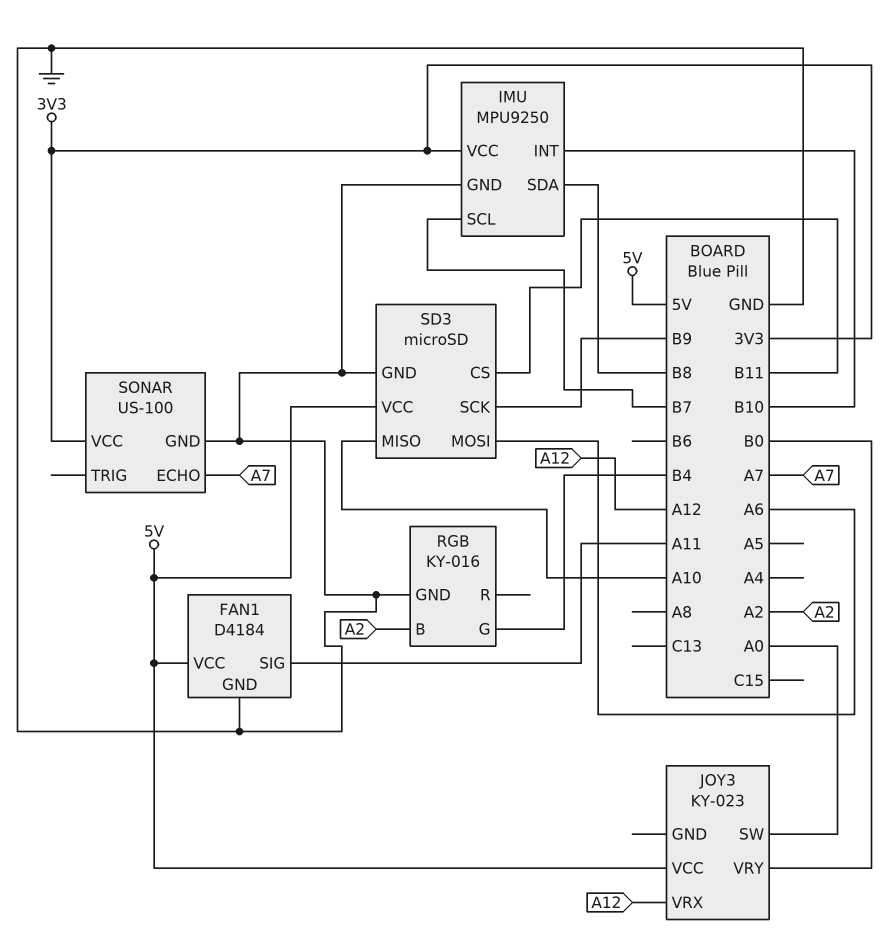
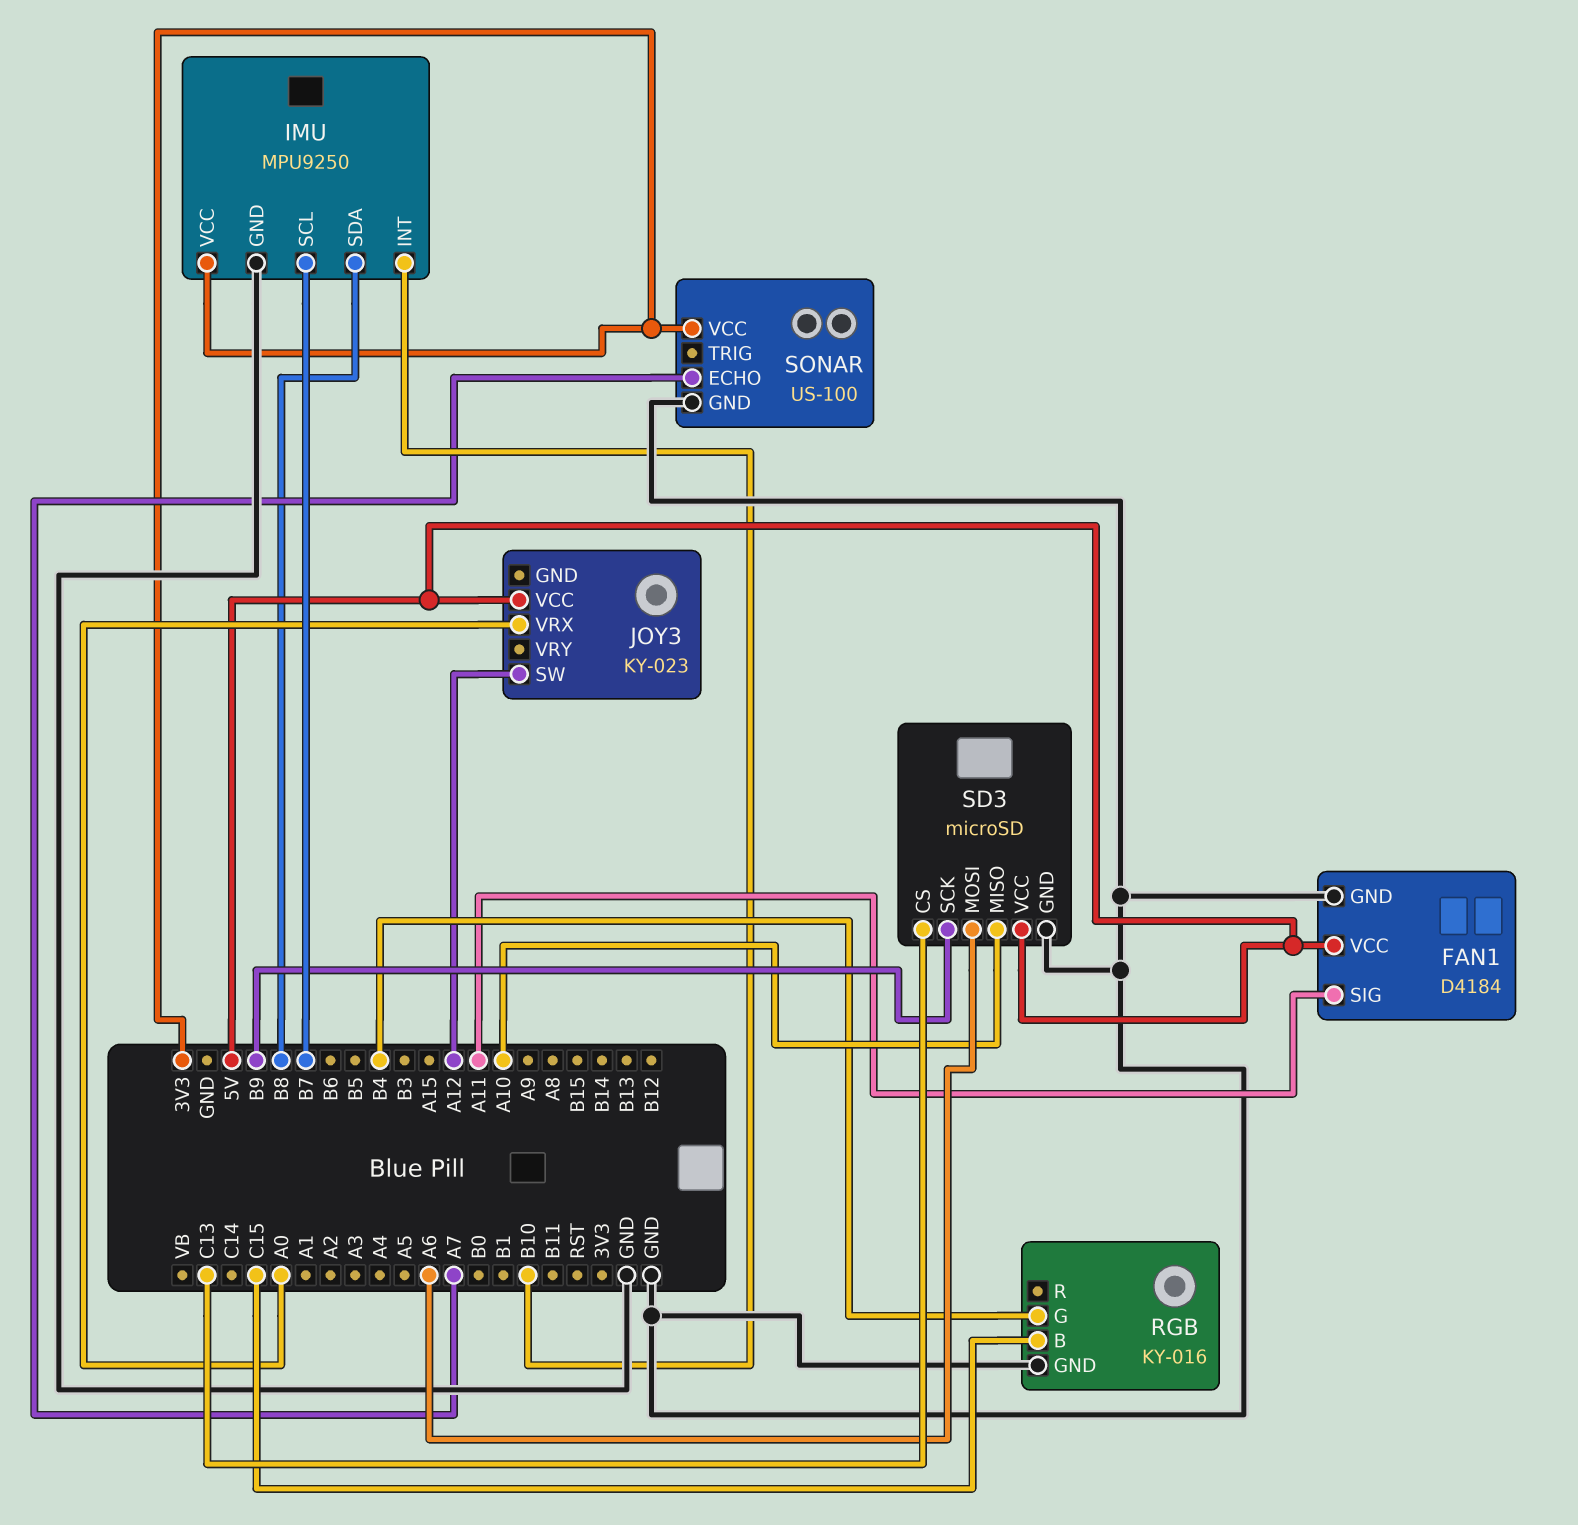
JOY3 pin SW: A0 -> A12
JOY3 pin VRX: A12 -> A0
JOY3 pin VRY: B0 -> none
RGB pin B: A2 -> C15
SD3 pin CS: B11 -> C13

